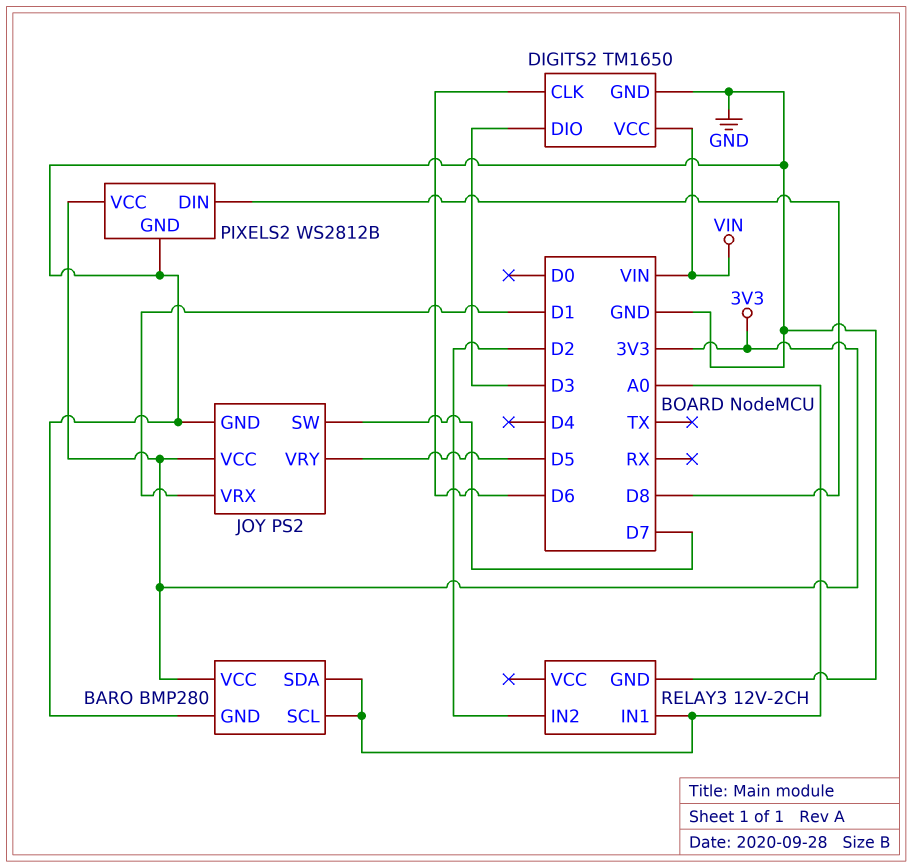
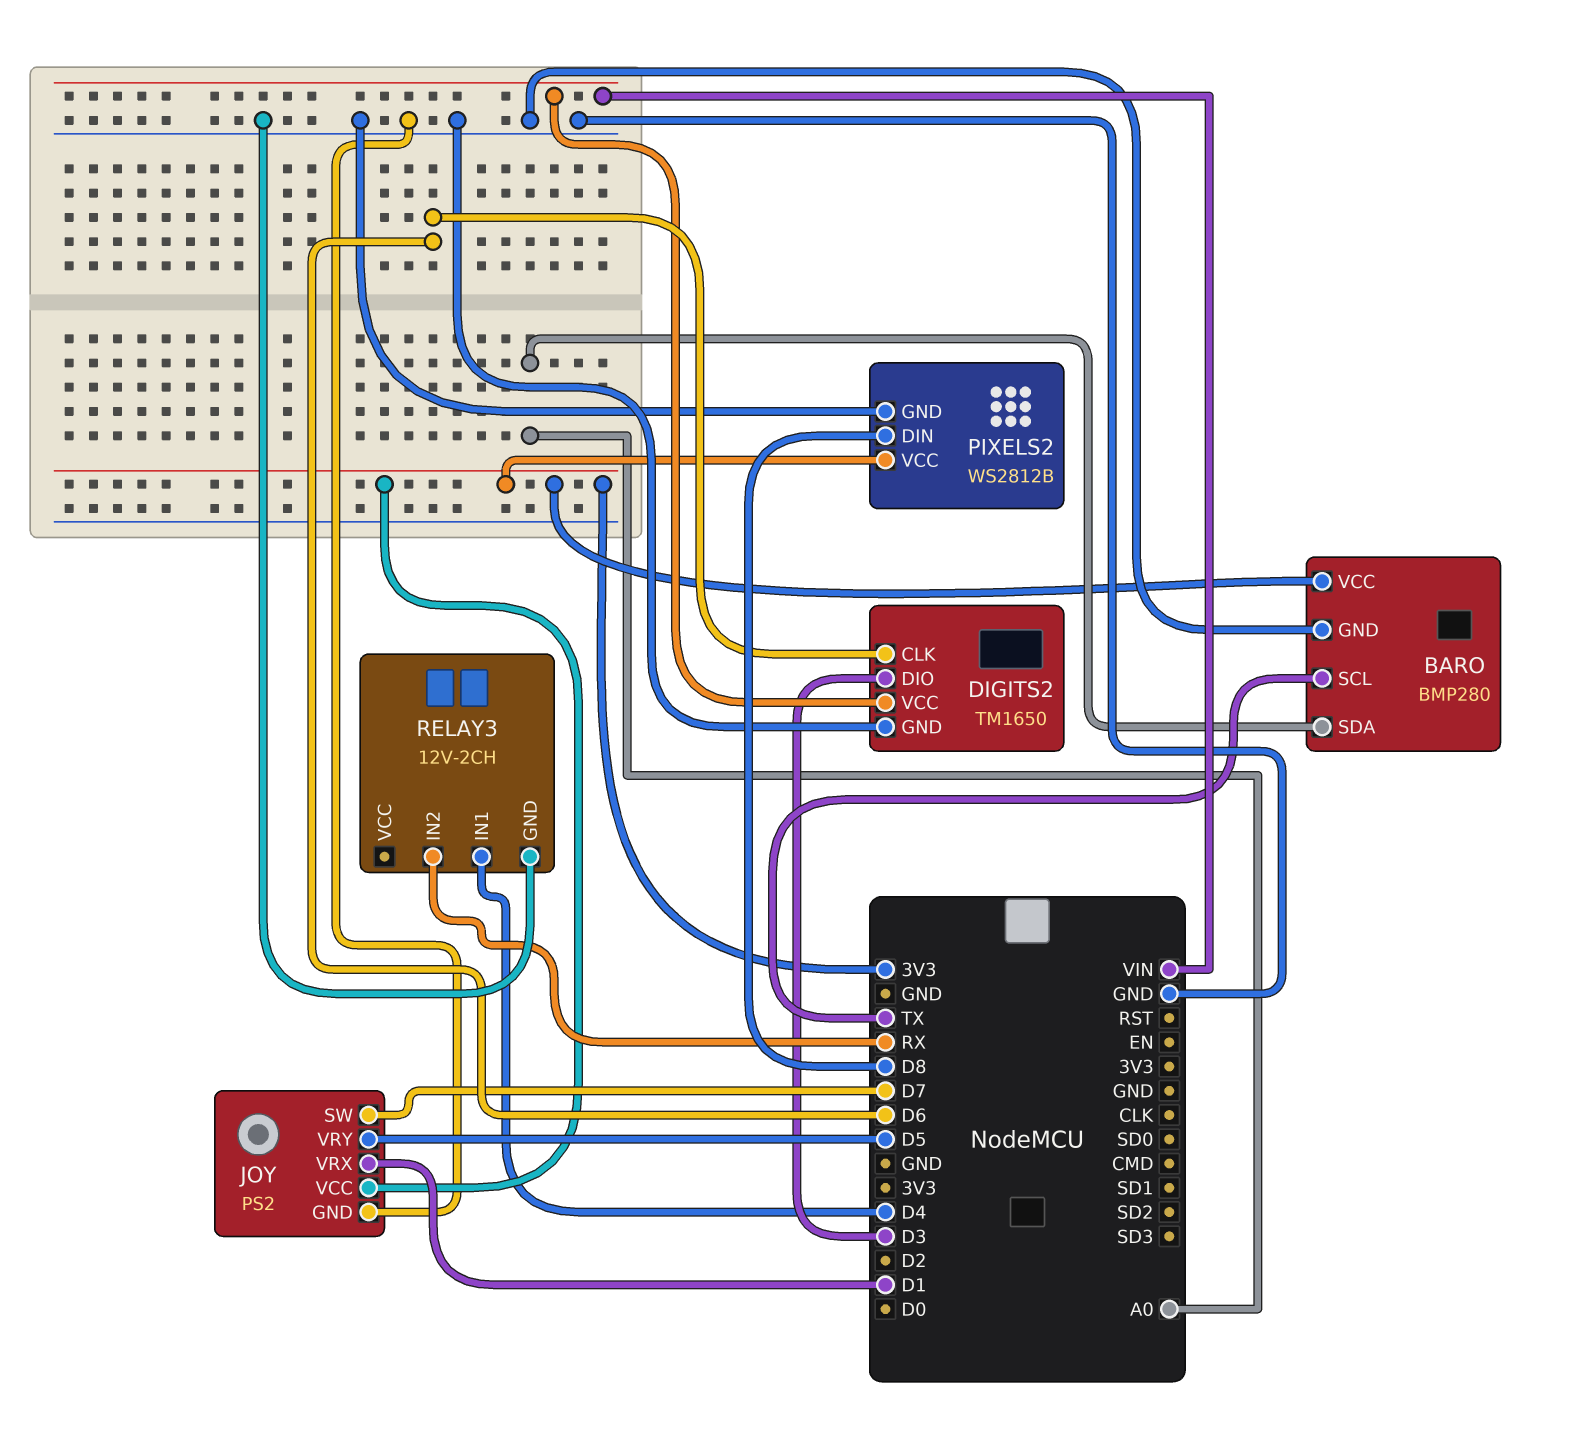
BARO pin SCL: A0 -> TX
RELAY3 pin IN1: A0 -> D4
RELAY3 pin IN2: D2 -> RX

